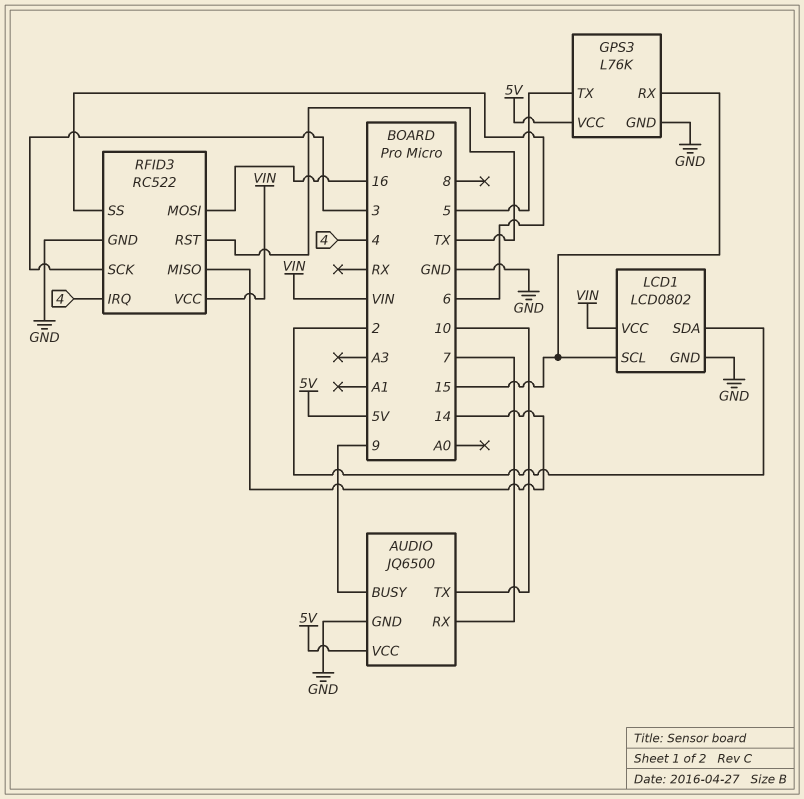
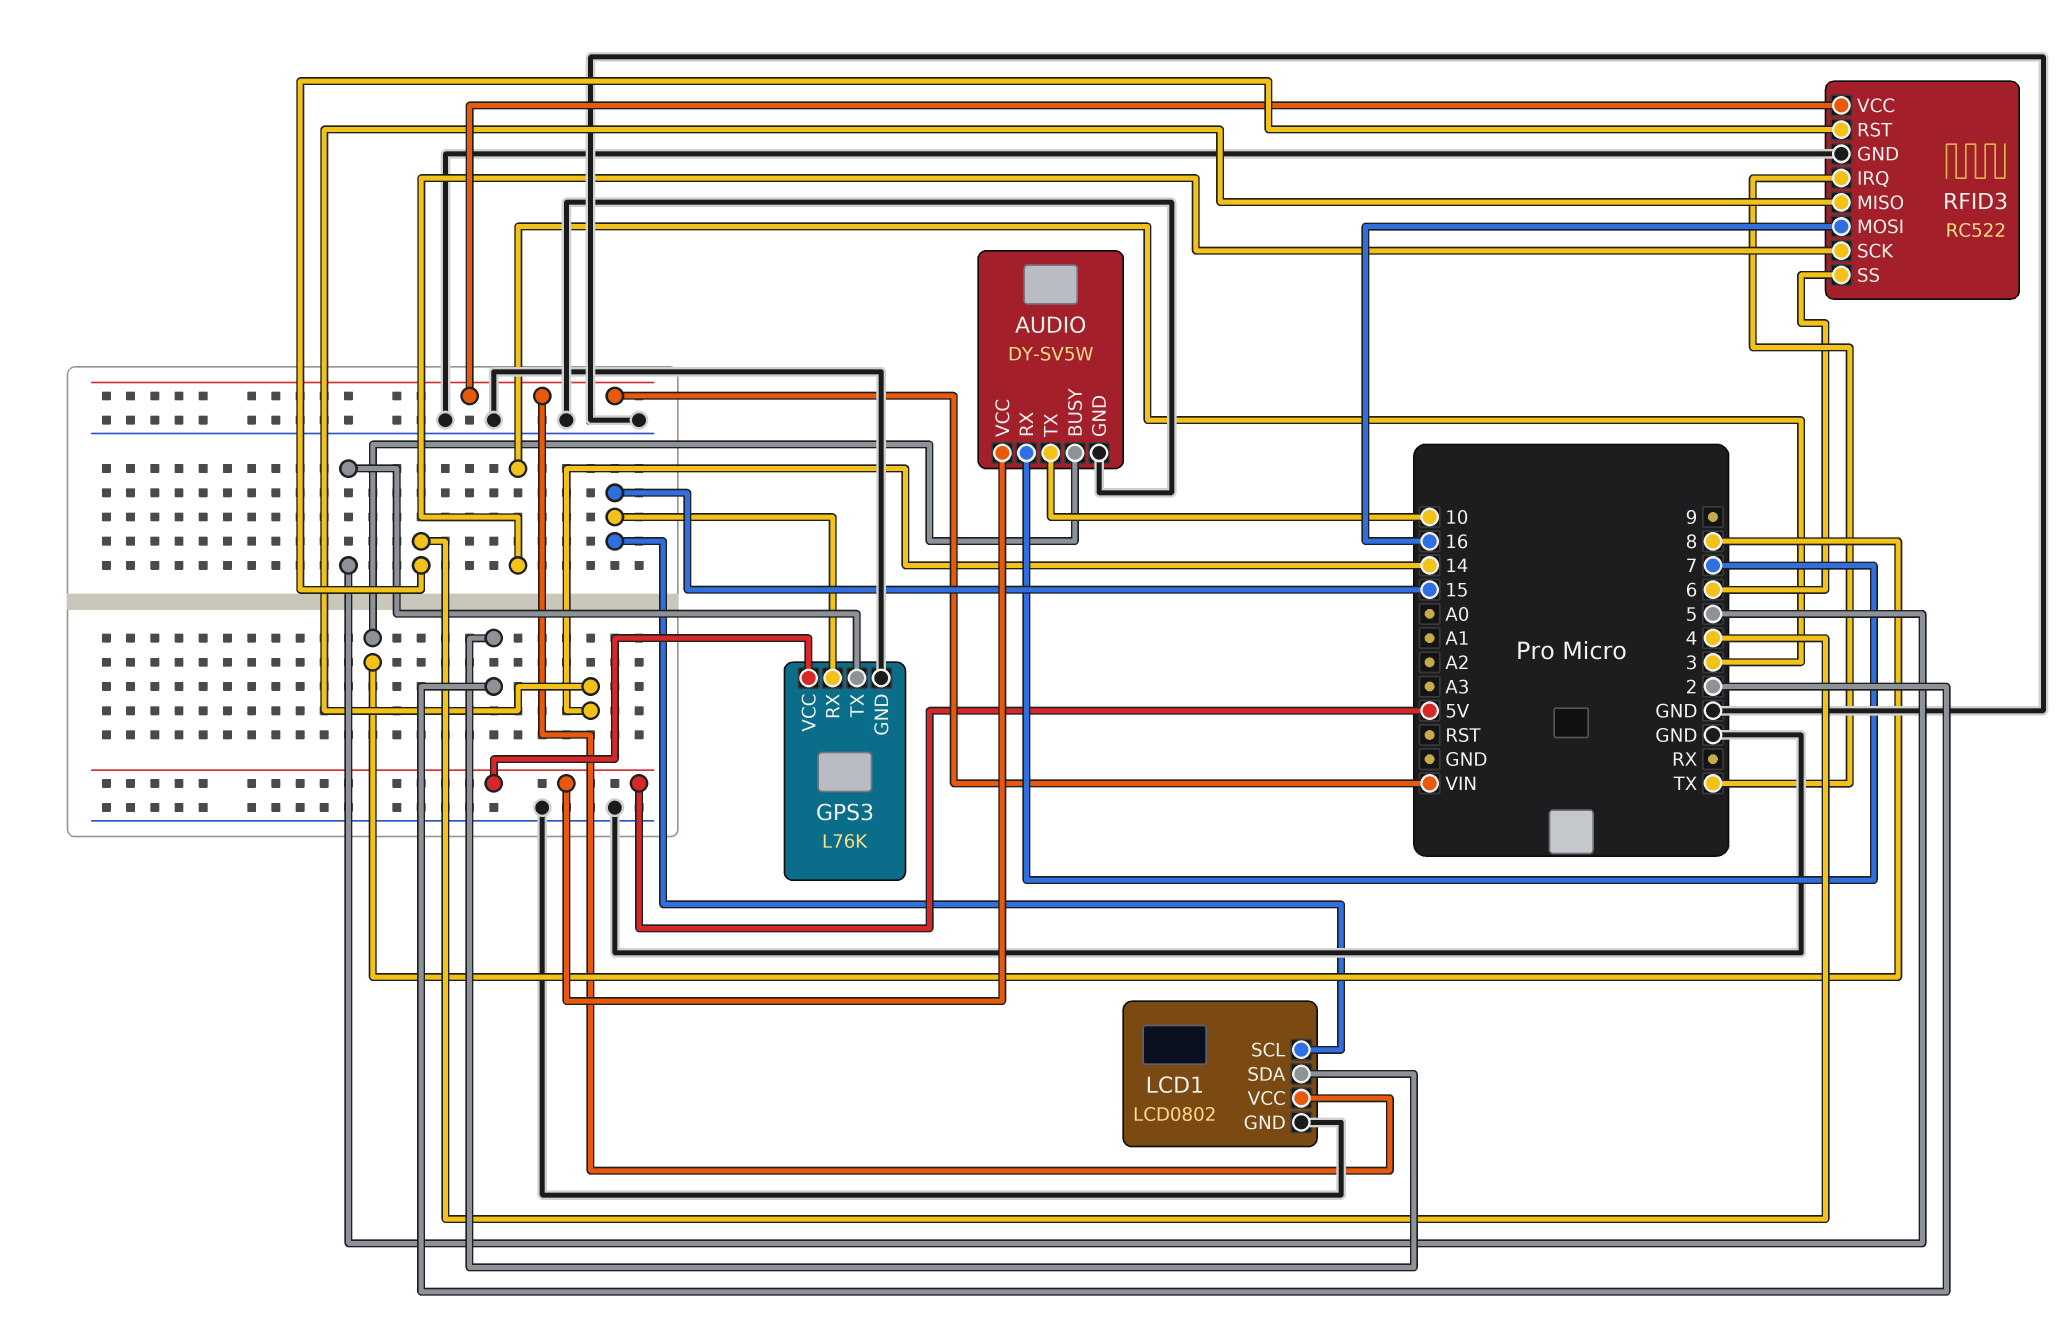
AUDIO: JQ6500 -> DY-SV5W
AUDIO pin BUSY: 9 -> 8
RFID3 pin IRQ: 4 -> TX
RFID3 pin RST: TX -> 4

